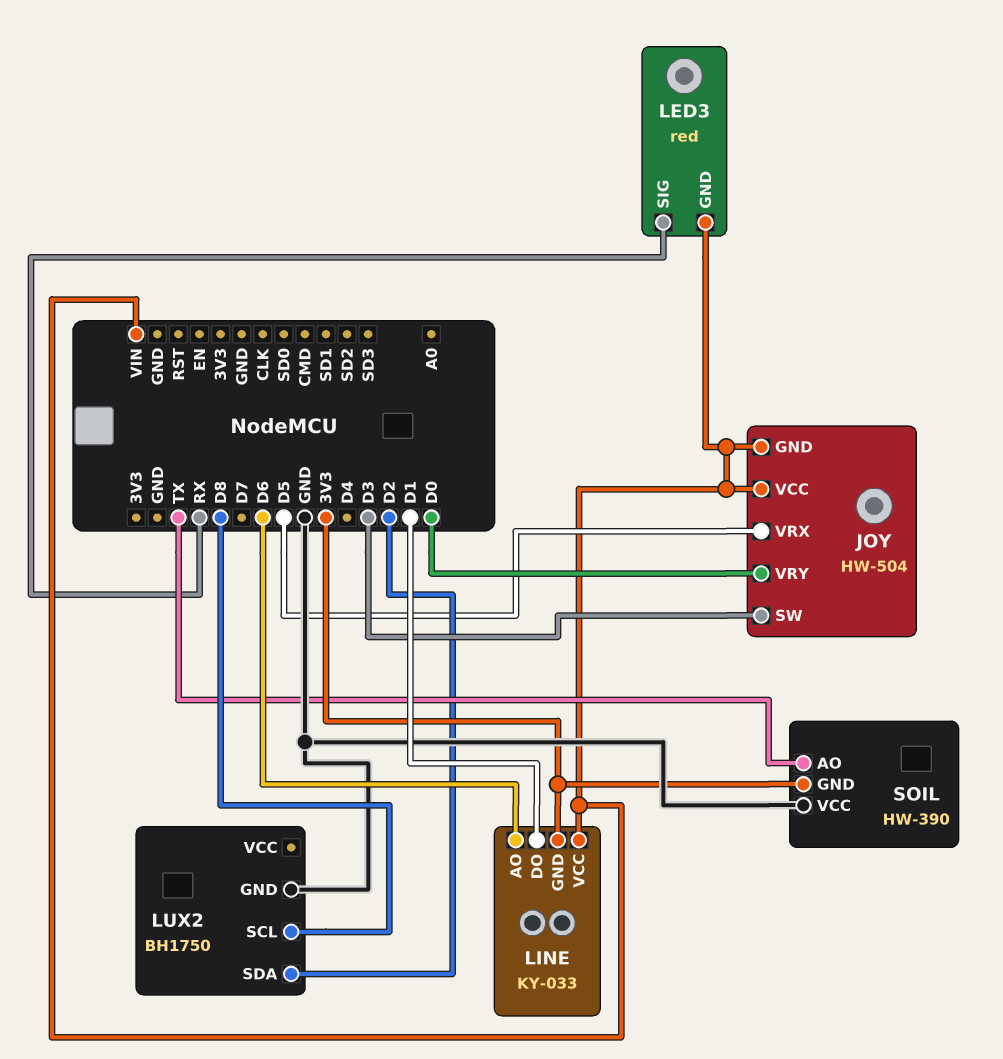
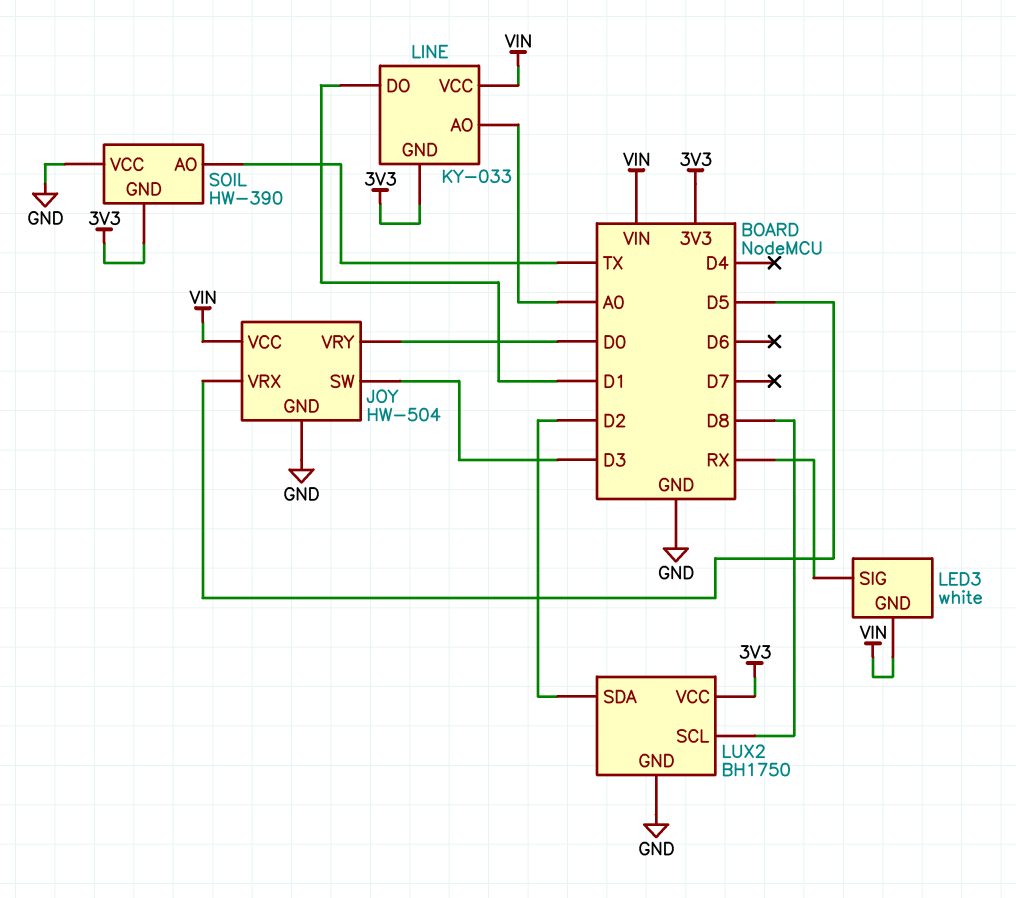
JOY pin GND: VIN -> GND
LED3: red -> white
LINE pin AO: D6 -> A0
LUX2 pin VCC: none -> 3V3

